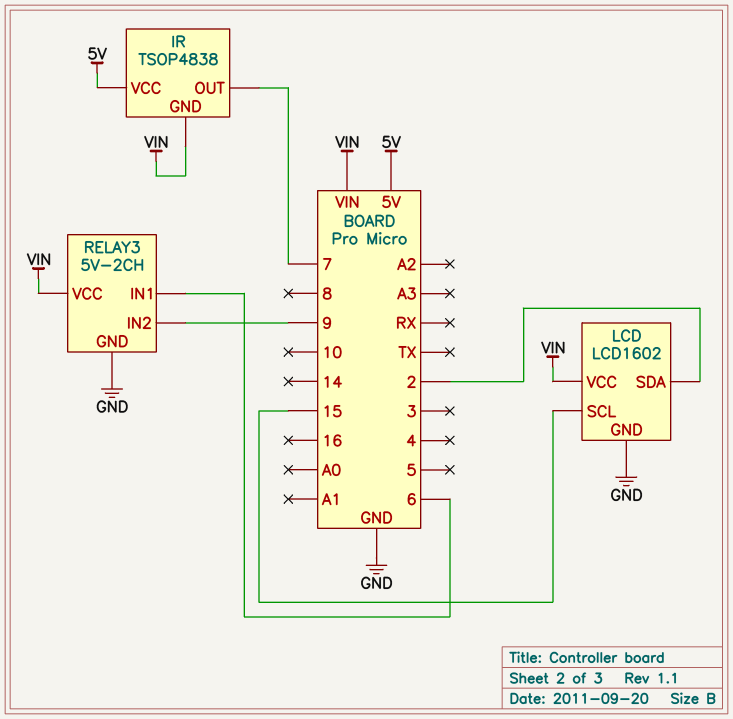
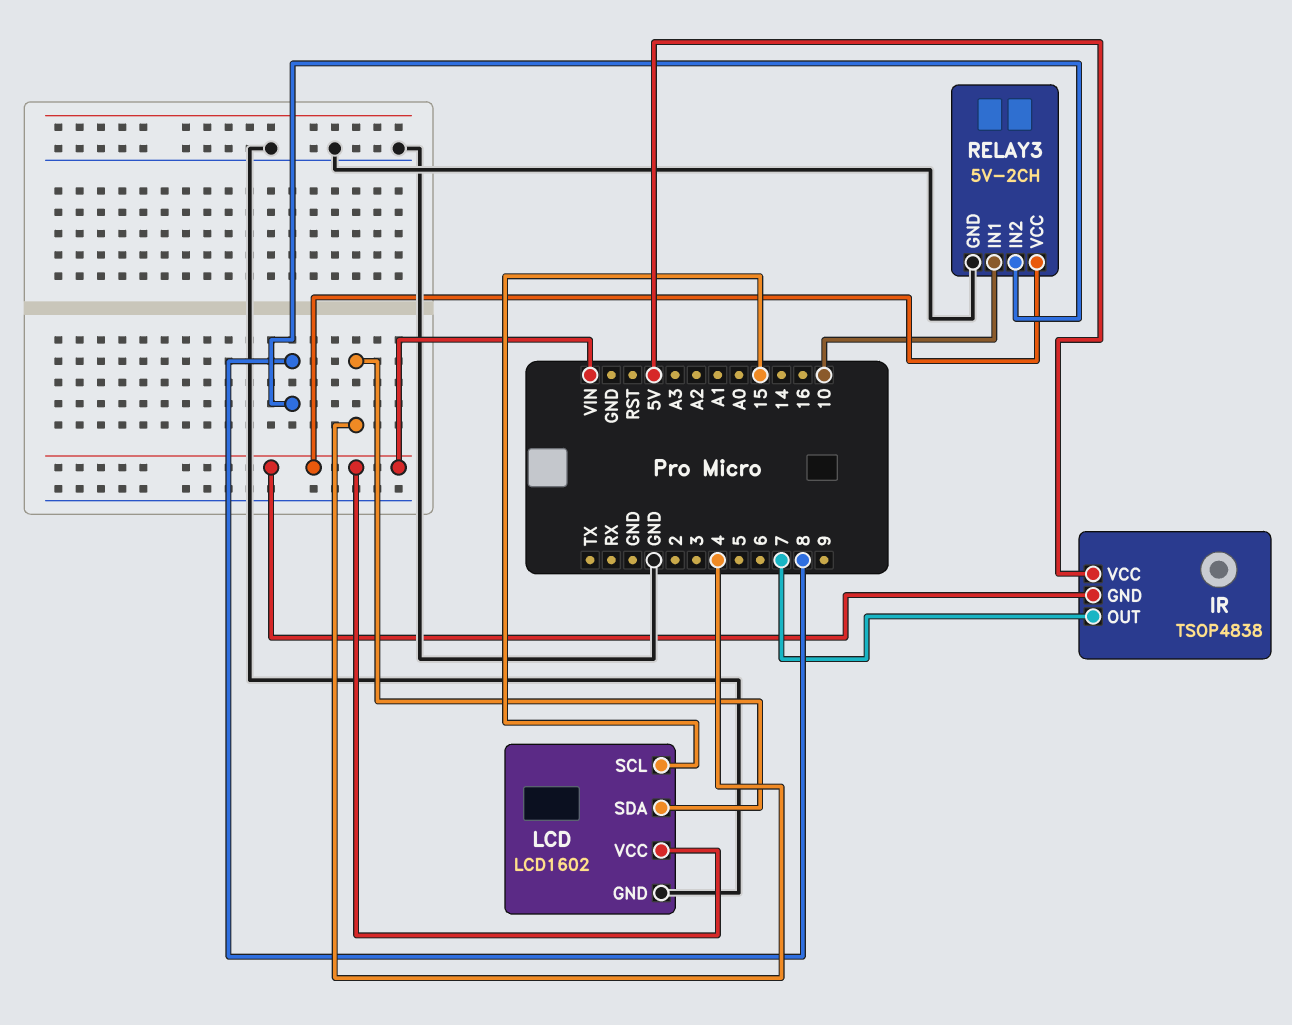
LCD pin SDA: 2 -> 4
RELAY3 pin IN1: 6 -> 10
RELAY3 pin IN2: 9 -> 8

